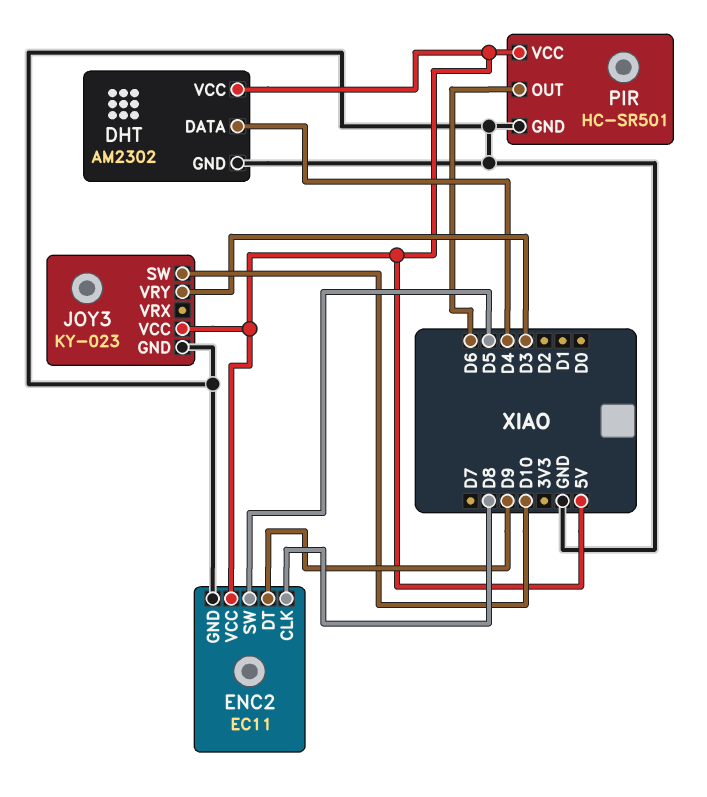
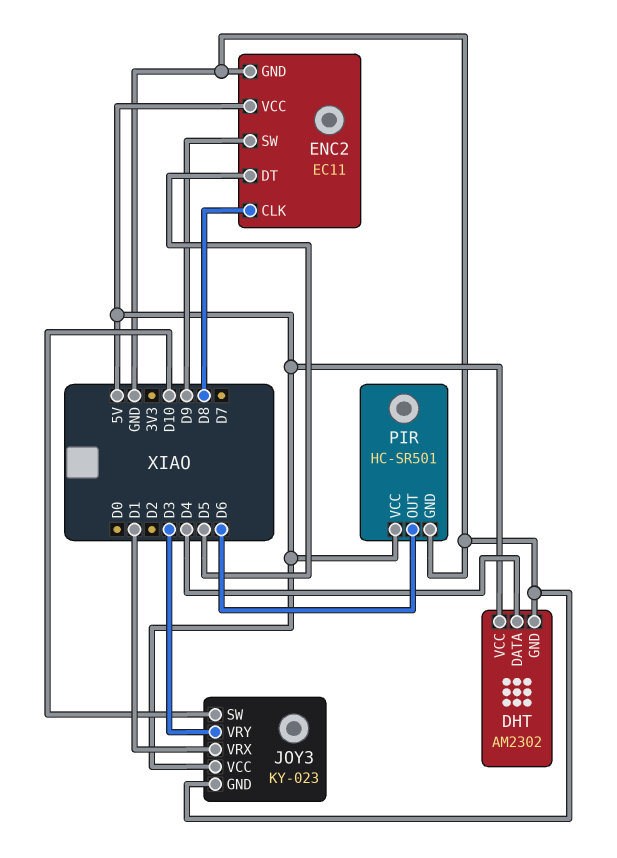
ENC2 pin DT: D9 -> D5
ENC2 pin SW: D5 -> D9
JOY3 pin VRX: none -> D1

